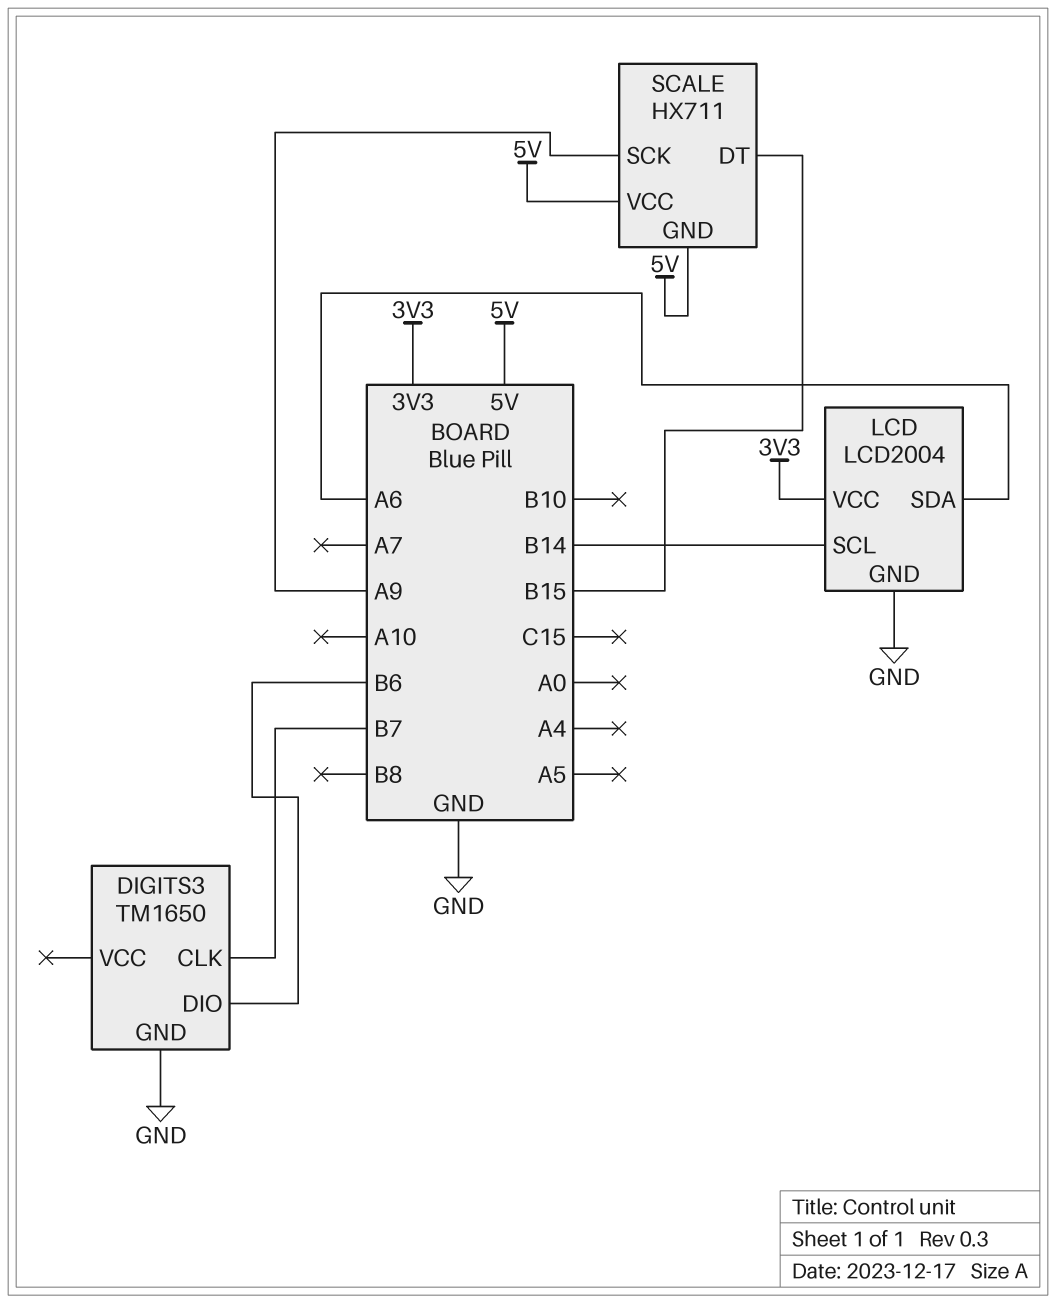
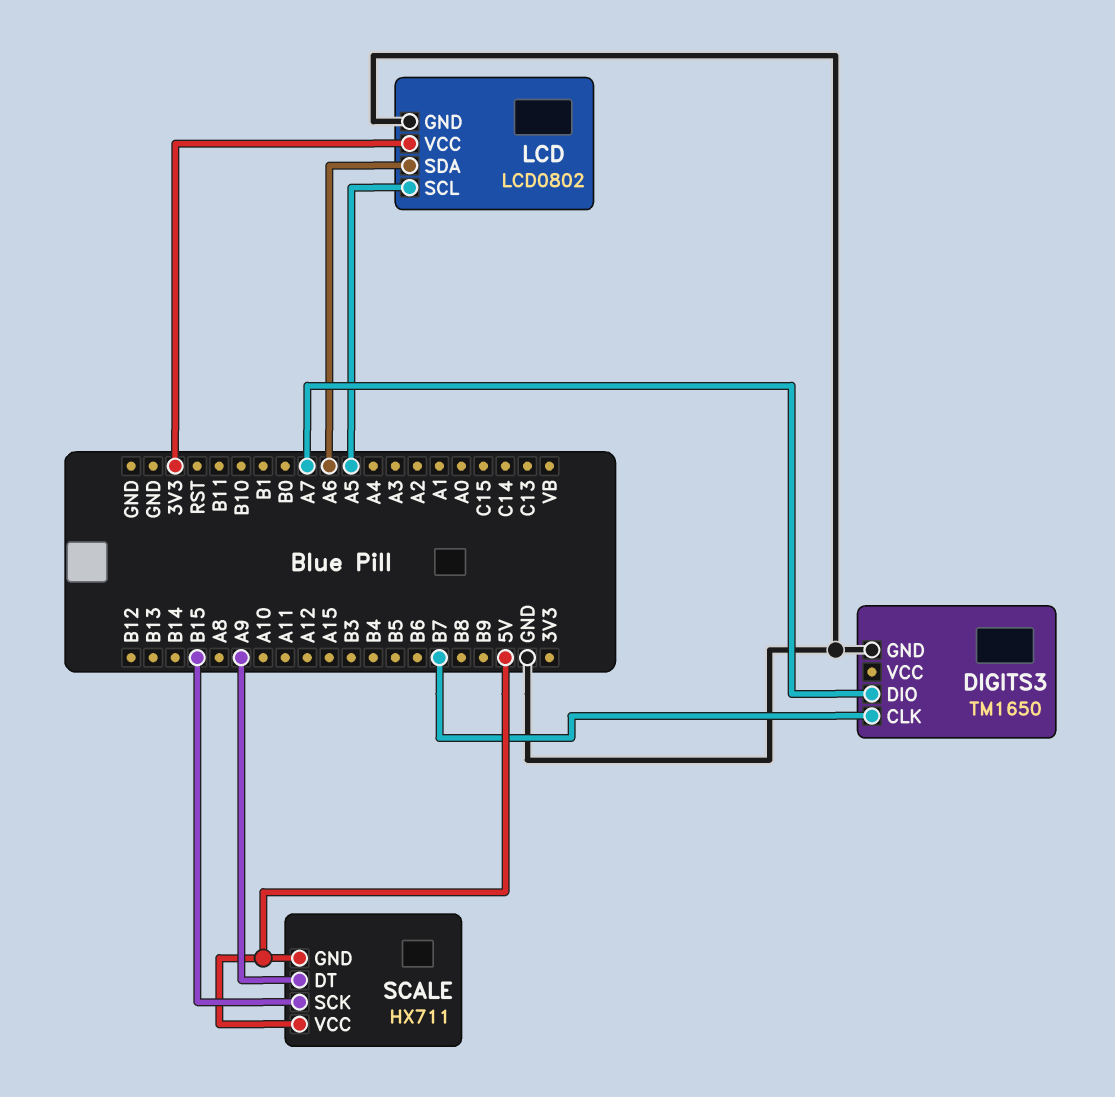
DIGITS3 pin DIO: B6 -> A7
LCD: LCD2004 -> LCD0802
LCD pin SCL: B14 -> A5
SCALE pin DT: B15 -> A9
SCALE pin SCK: A9 -> B15

